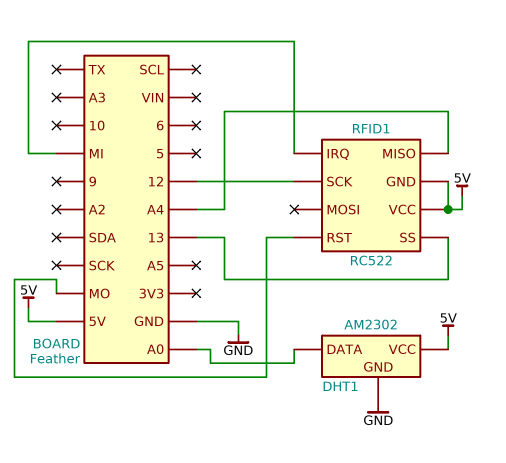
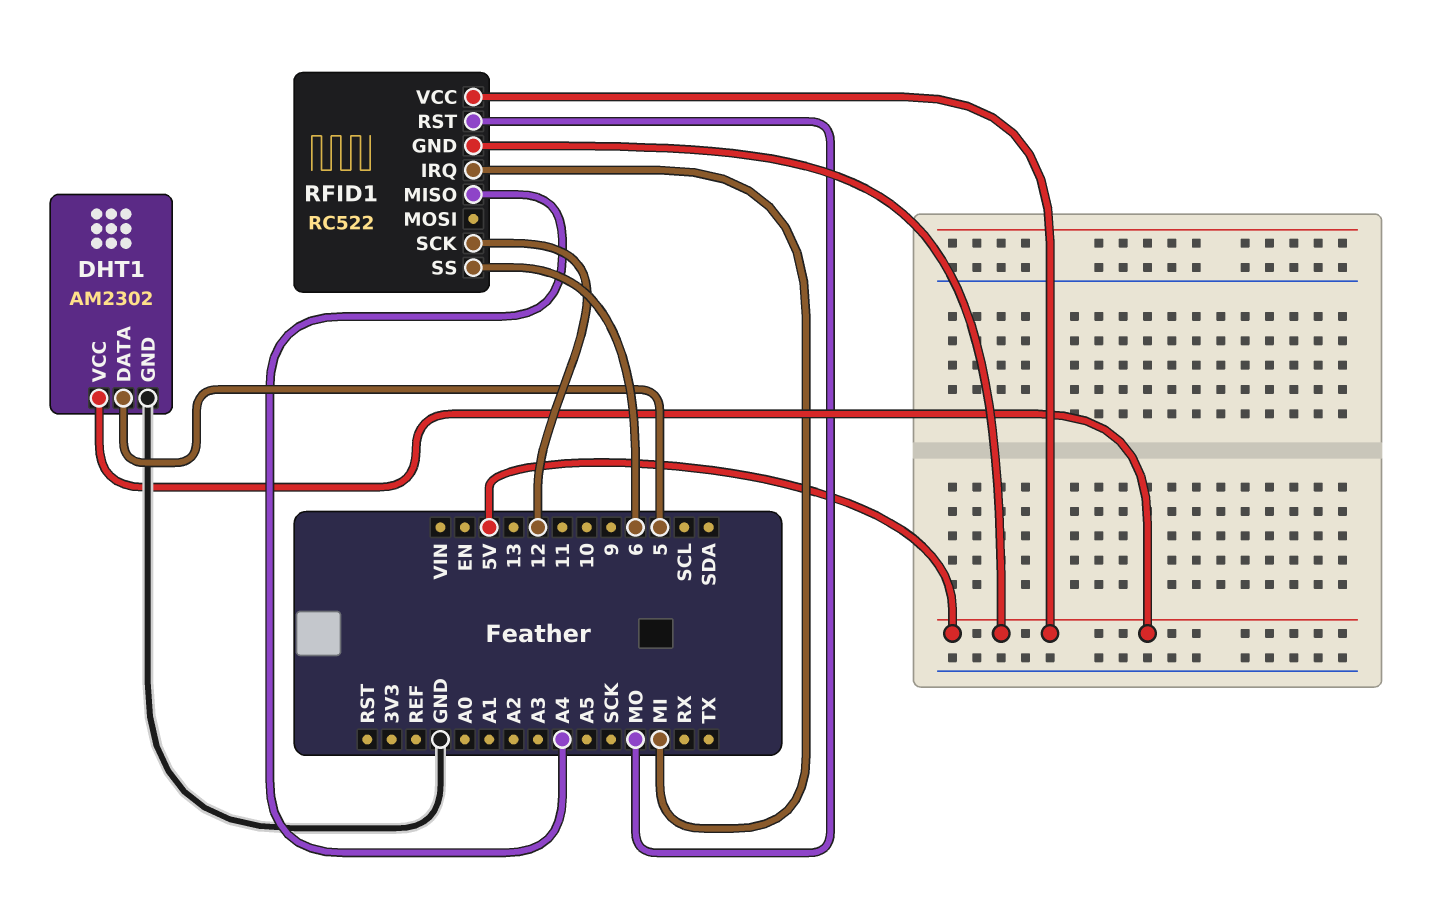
DHT1 pin DATA: A0 -> 5
RFID1 pin SS: 13 -> 6

